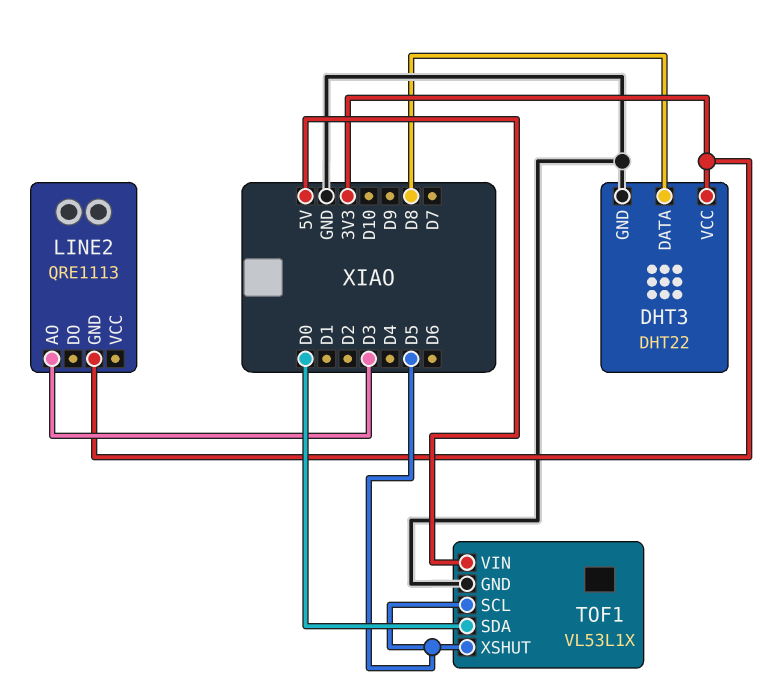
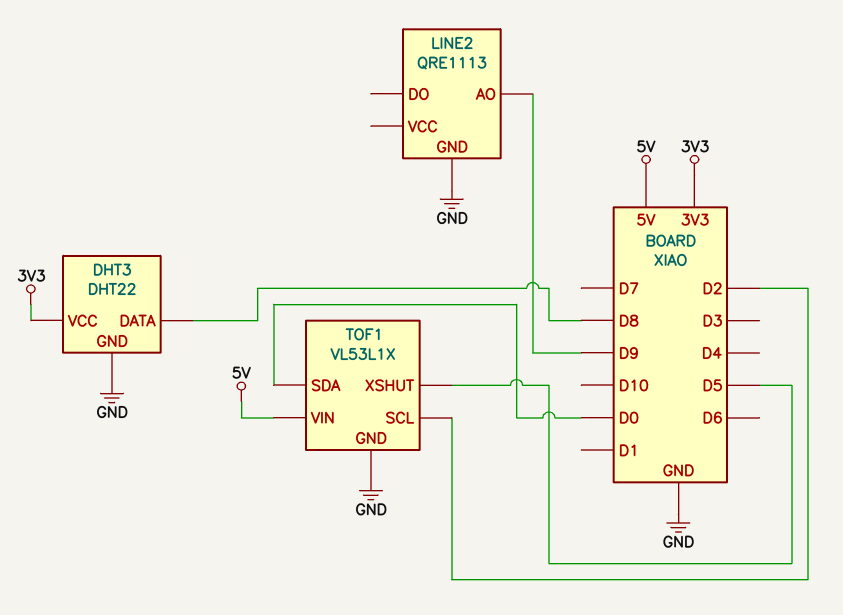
LINE2 pin AO: D3 -> D9
LINE2 pin GND: 3V3 -> GND
TOF1 pin SCL: D5 -> D2

